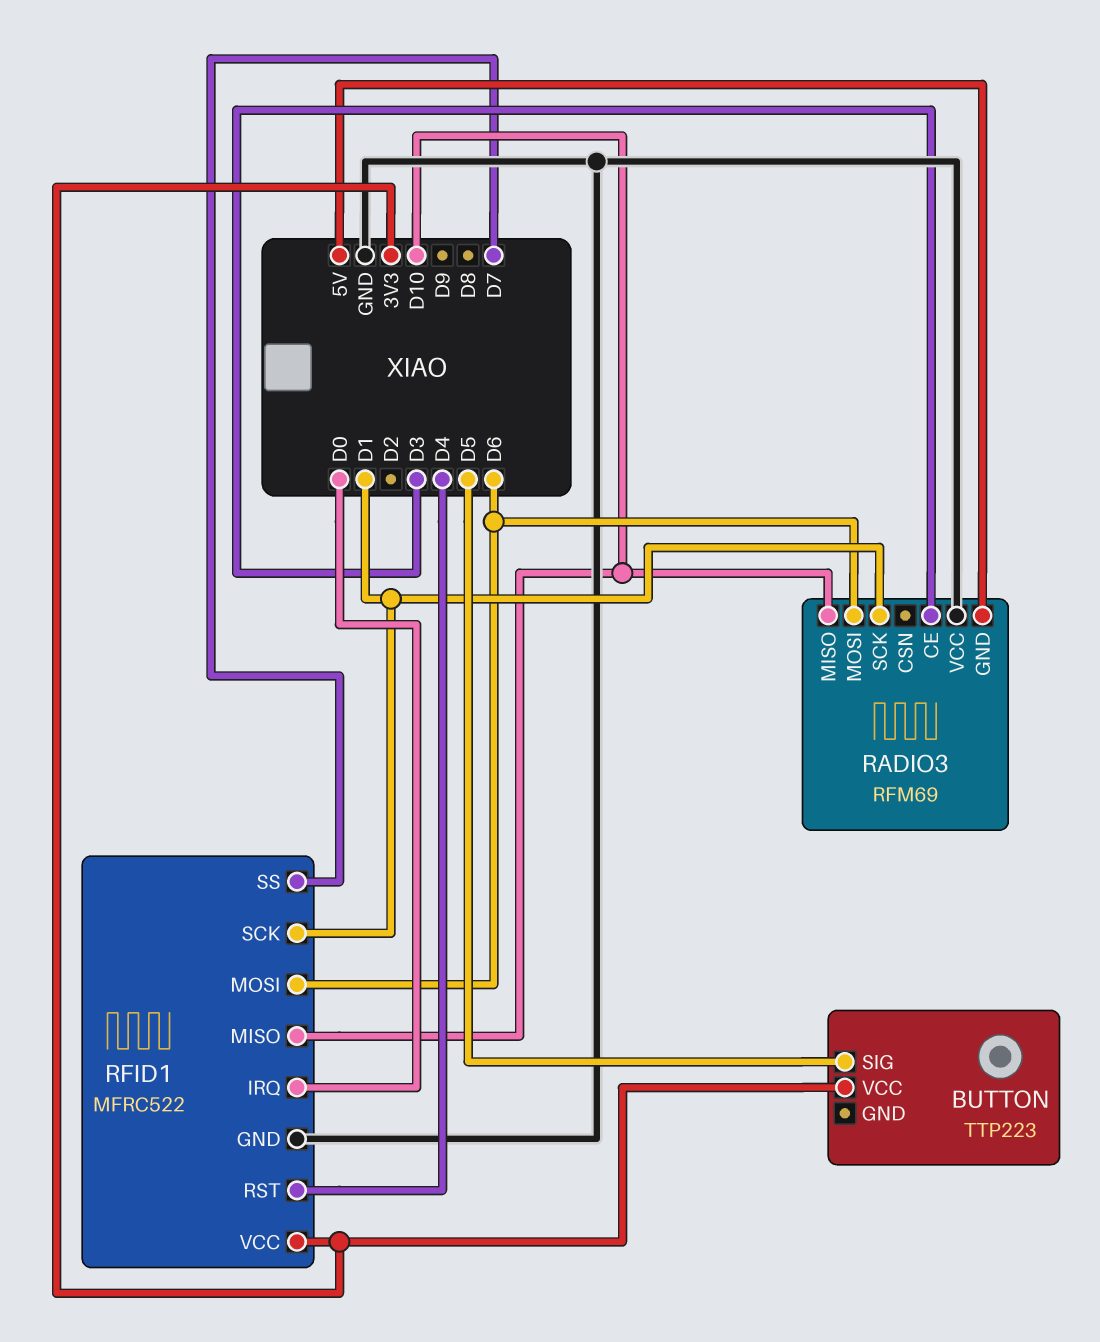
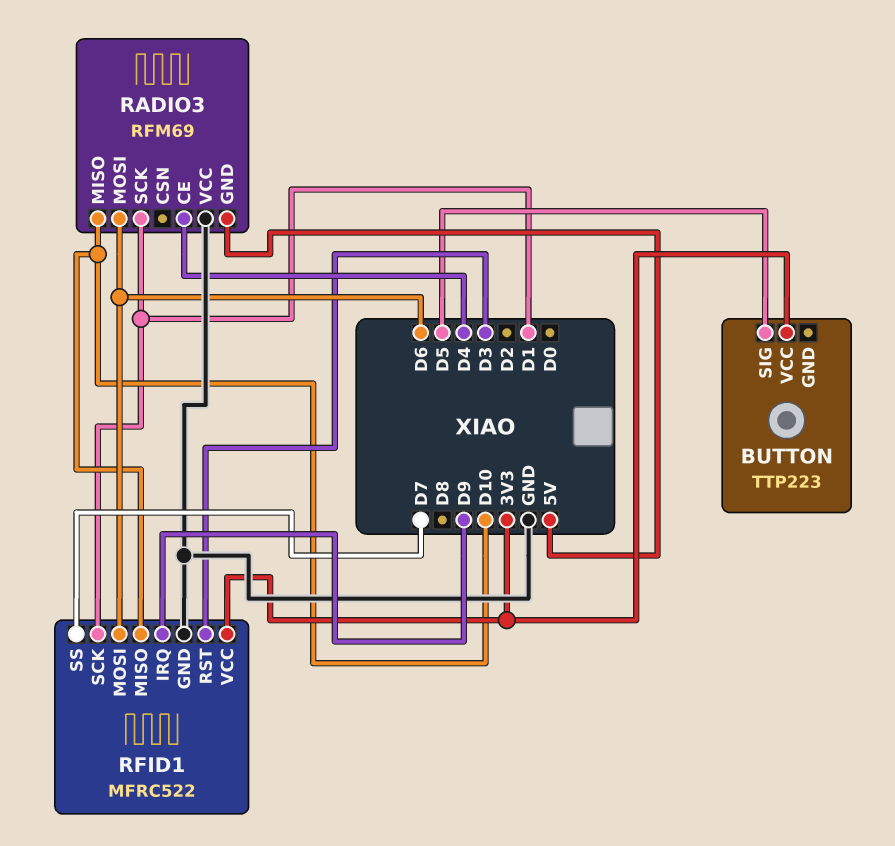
RADIO3 pin CE: D3 -> D4
RFID1 pin IRQ: D0 -> D9
RFID1 pin RST: D4 -> D3

